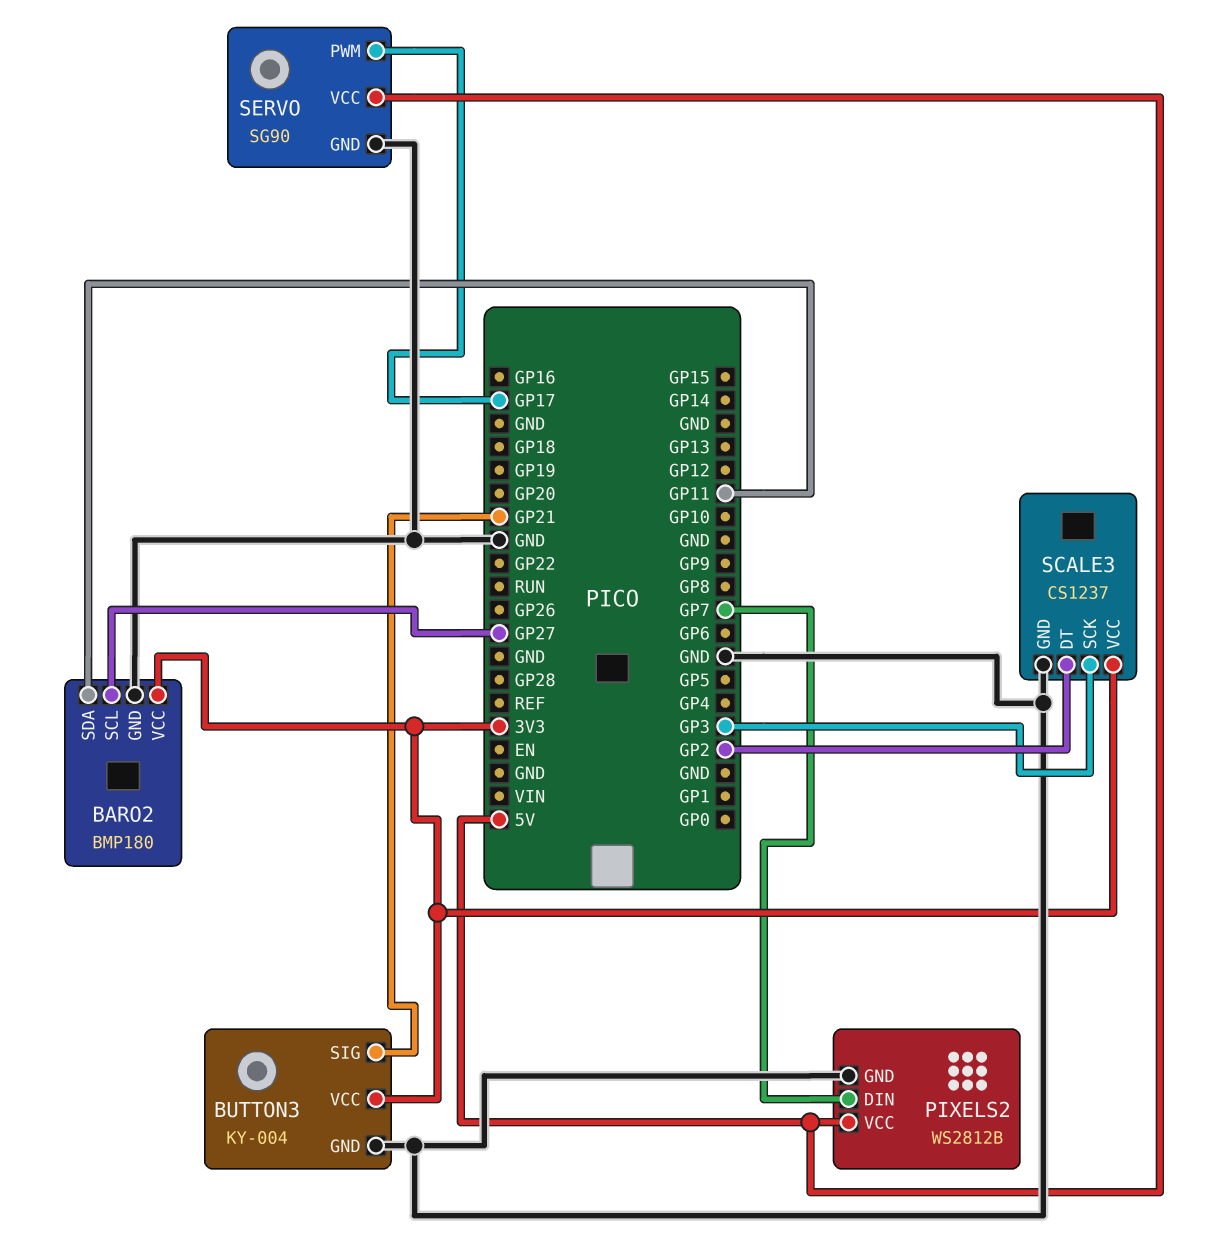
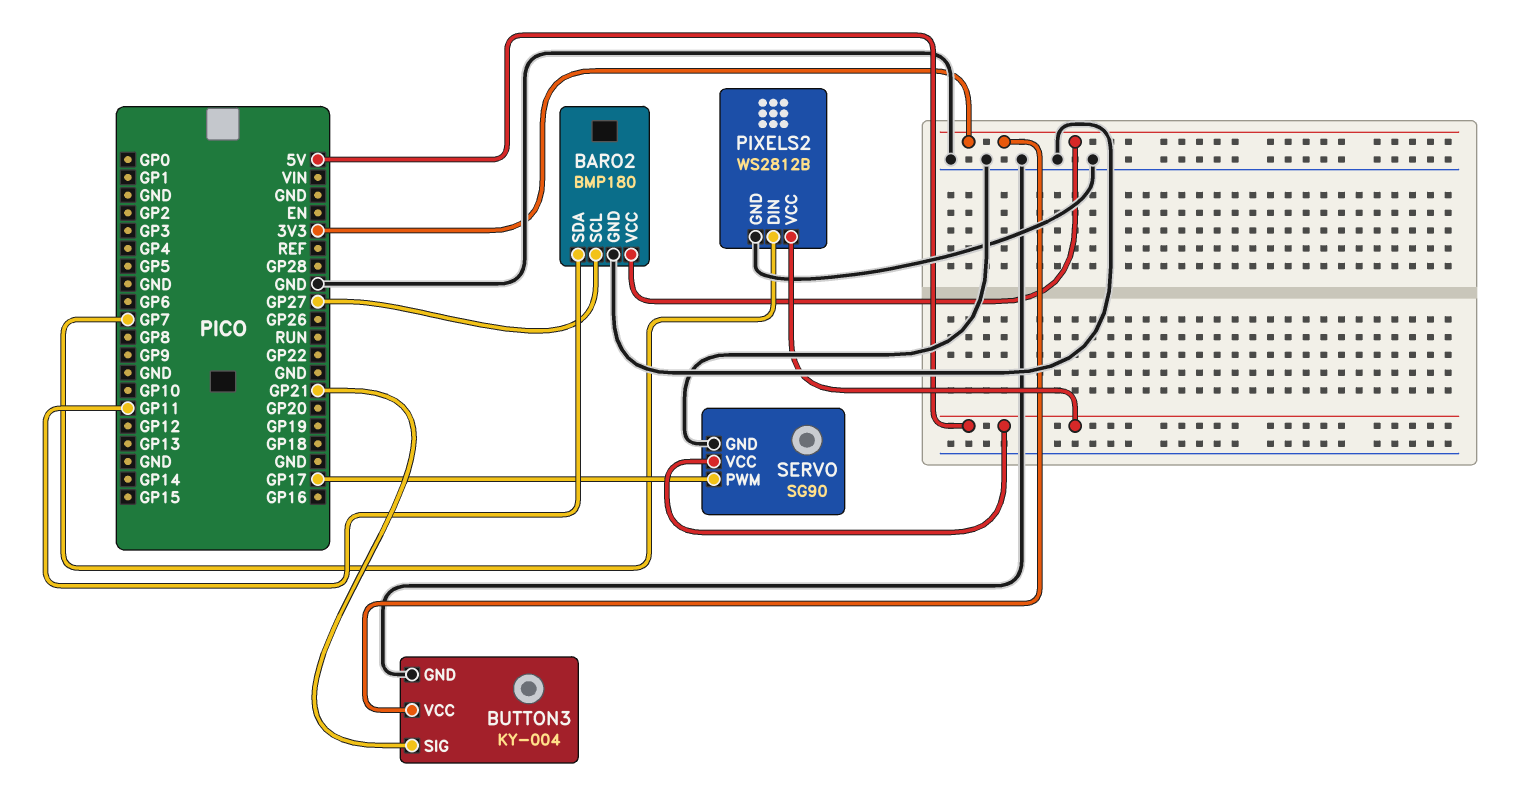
SCALE3: CS1237 -> none
SCALE3 pin DT: GP2 -> none
SCALE3 pin GND: GND -> none
SCALE3 pin SCK: GP3 -> none
SCALE3 pin VCC: 3V3 -> none

